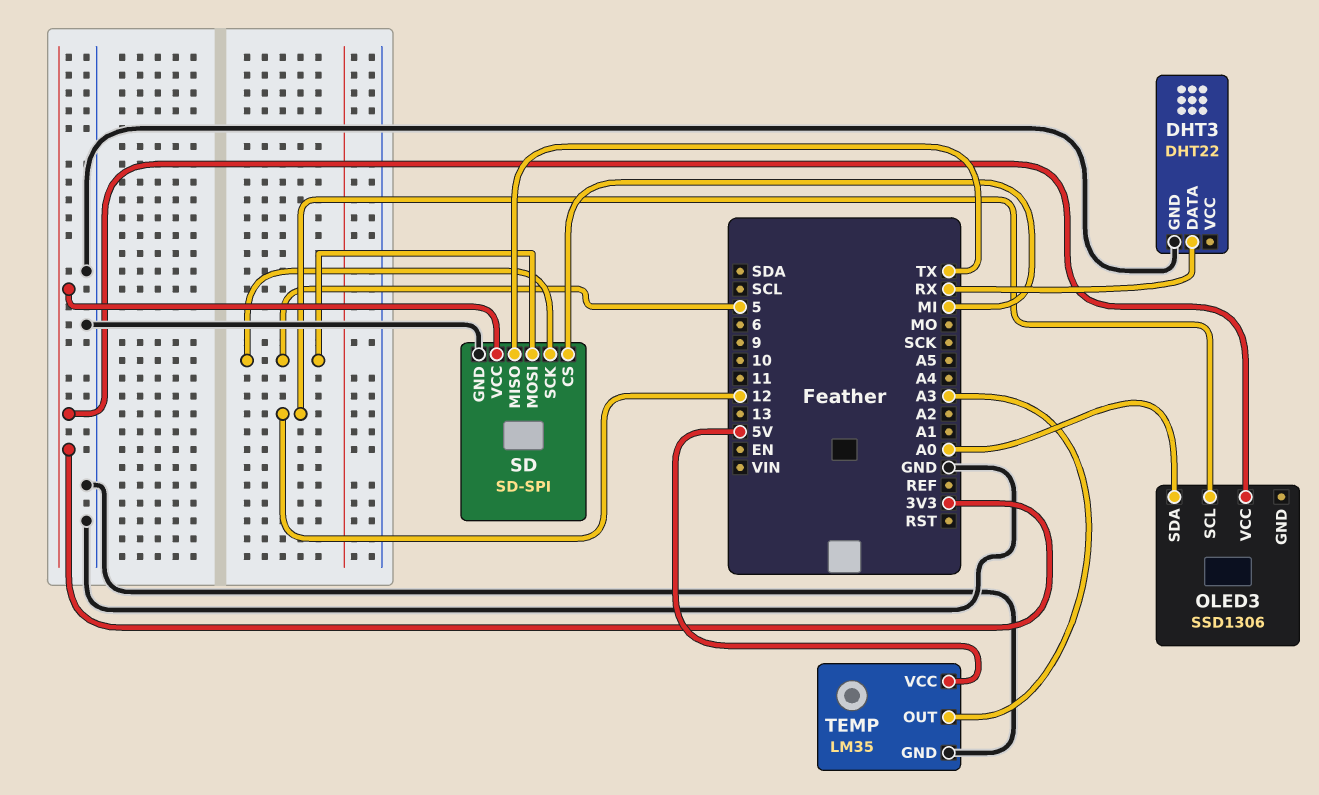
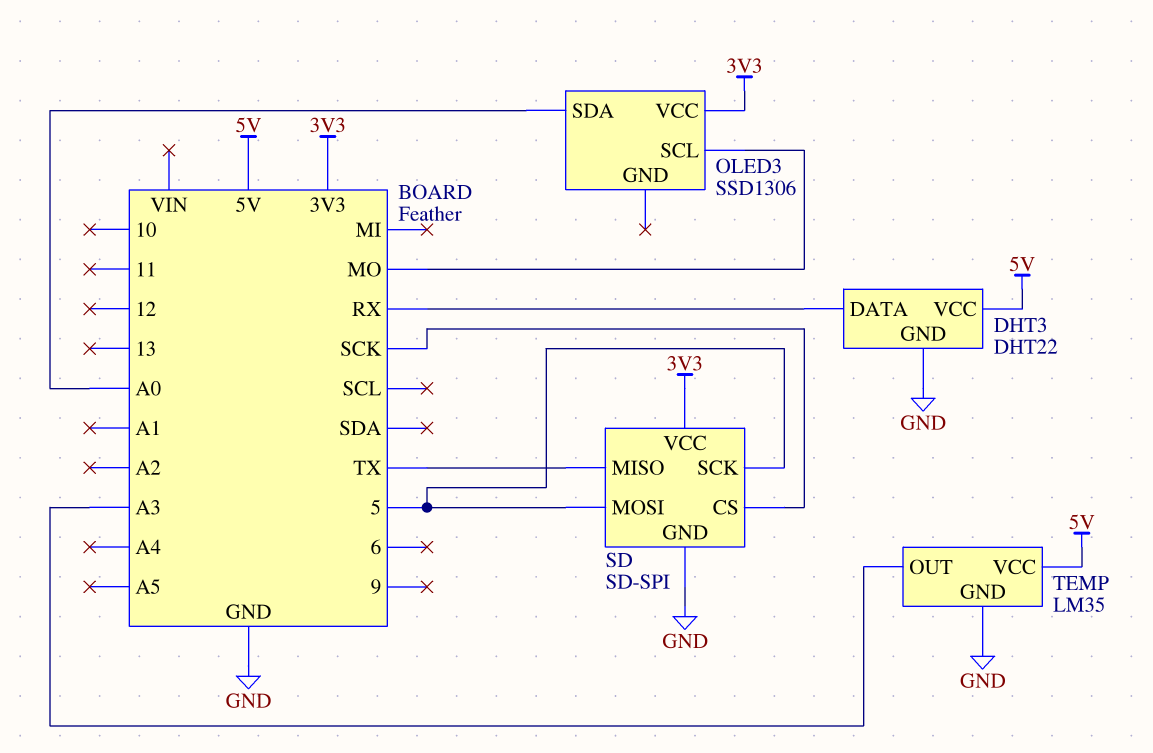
DHT3 pin VCC: none -> 5V
OLED3 pin SCL: 12 -> MO
SD pin CS: MI -> SCK

